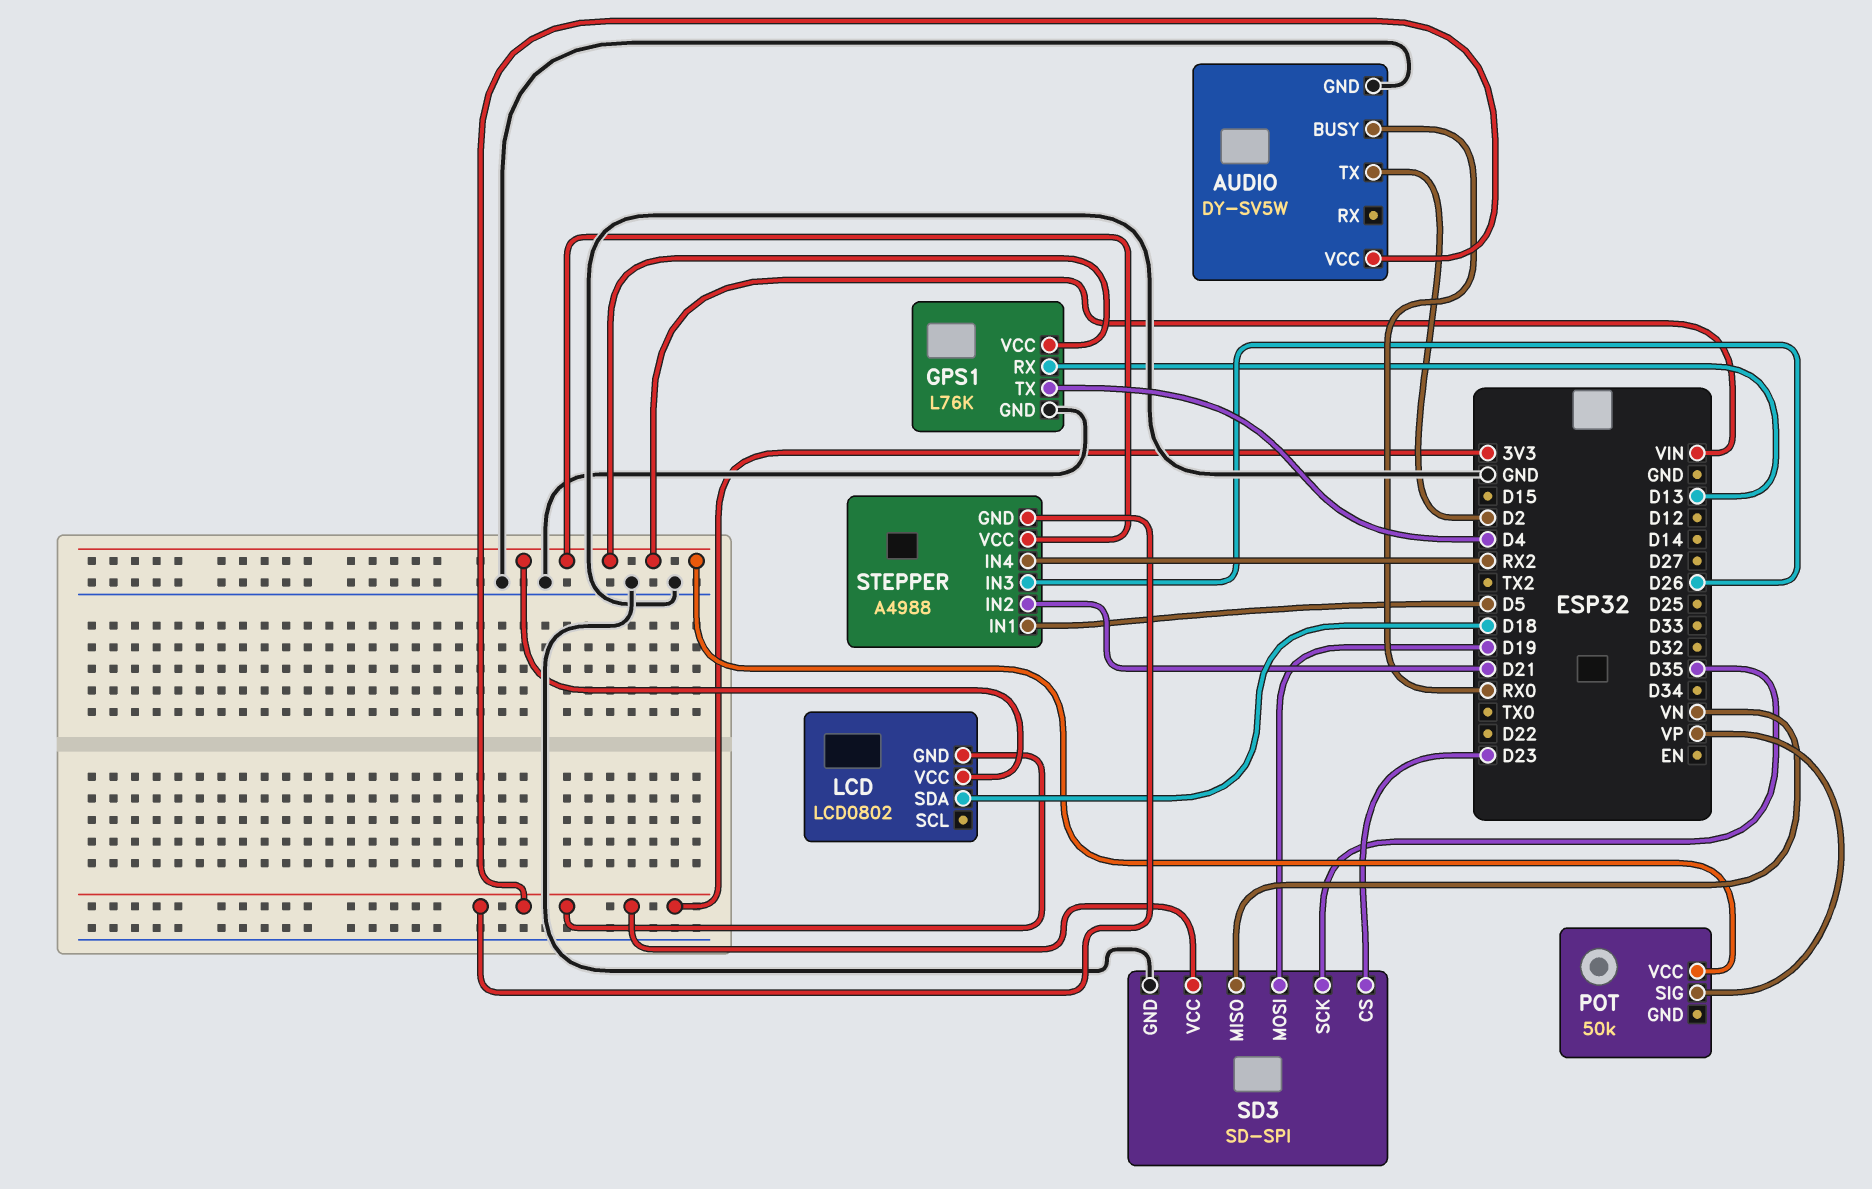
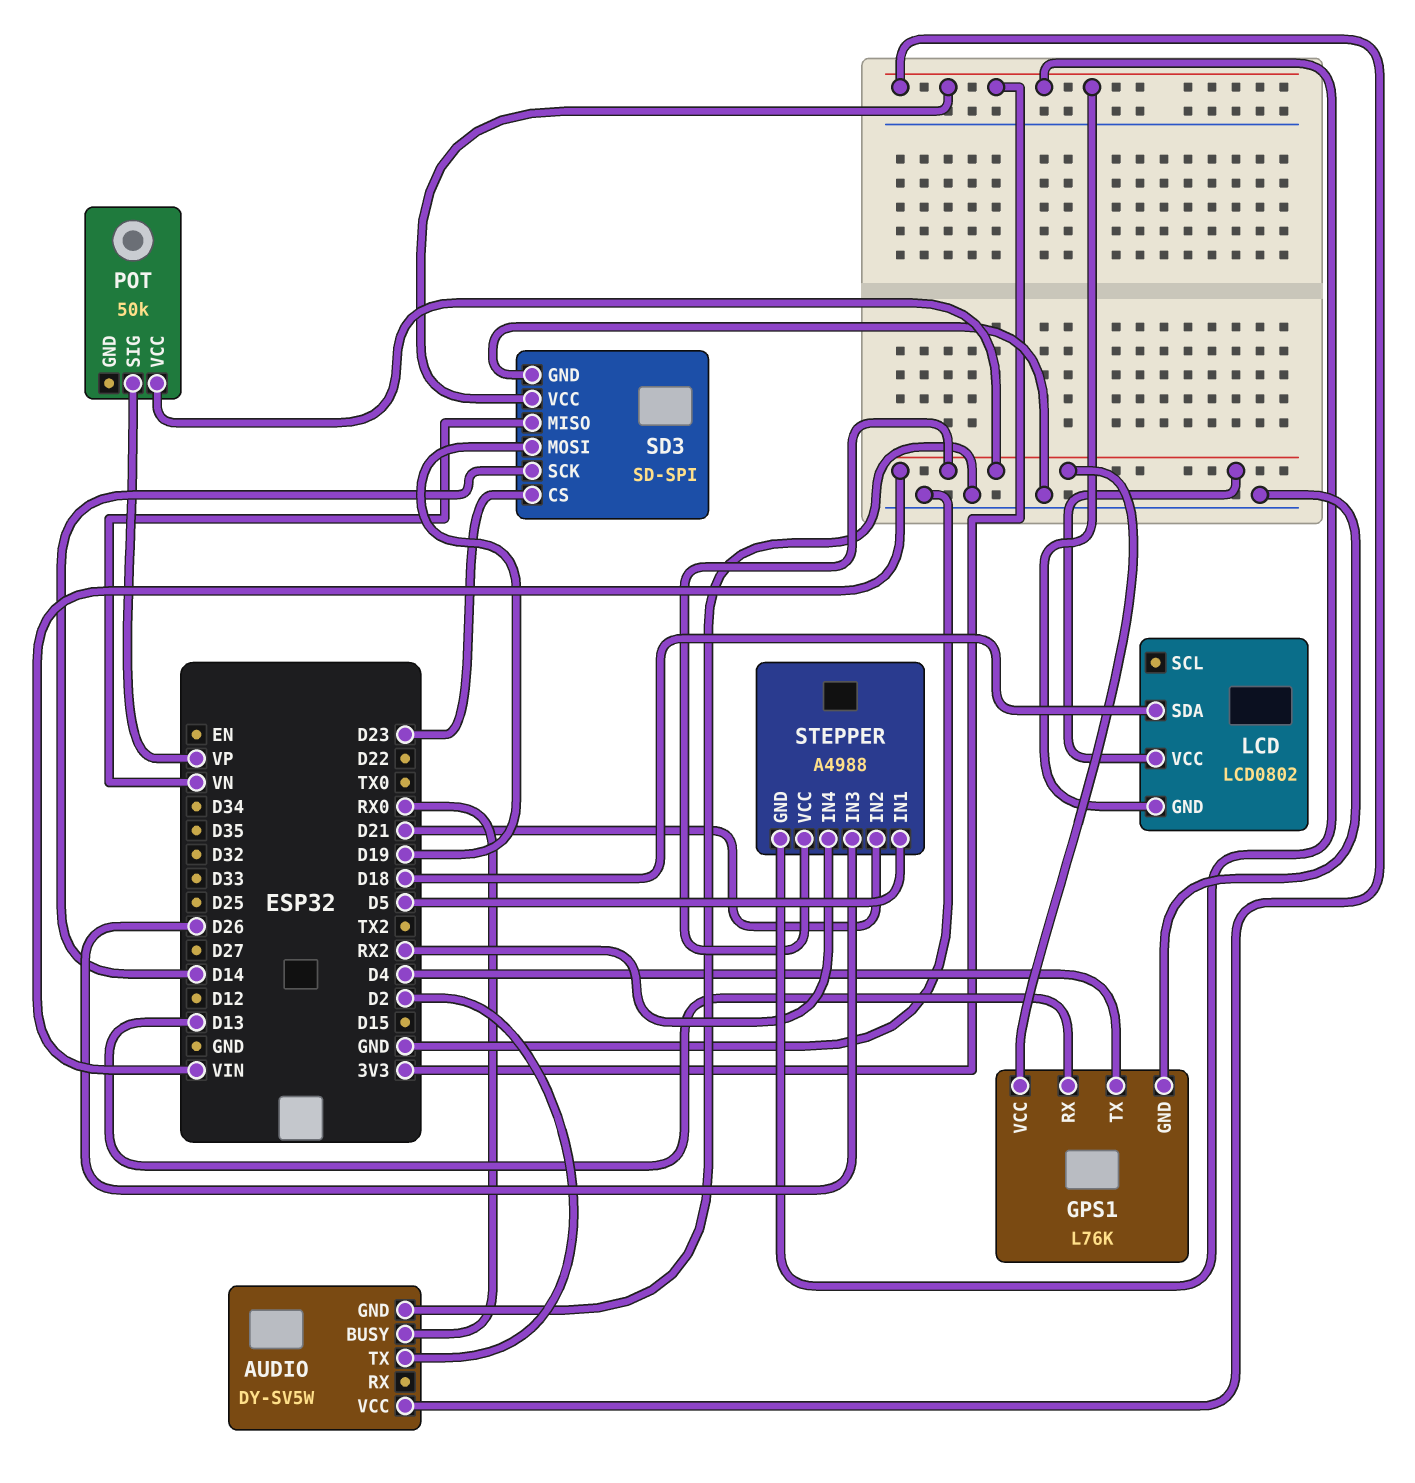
SD3 pin SCK: D35 -> D14

